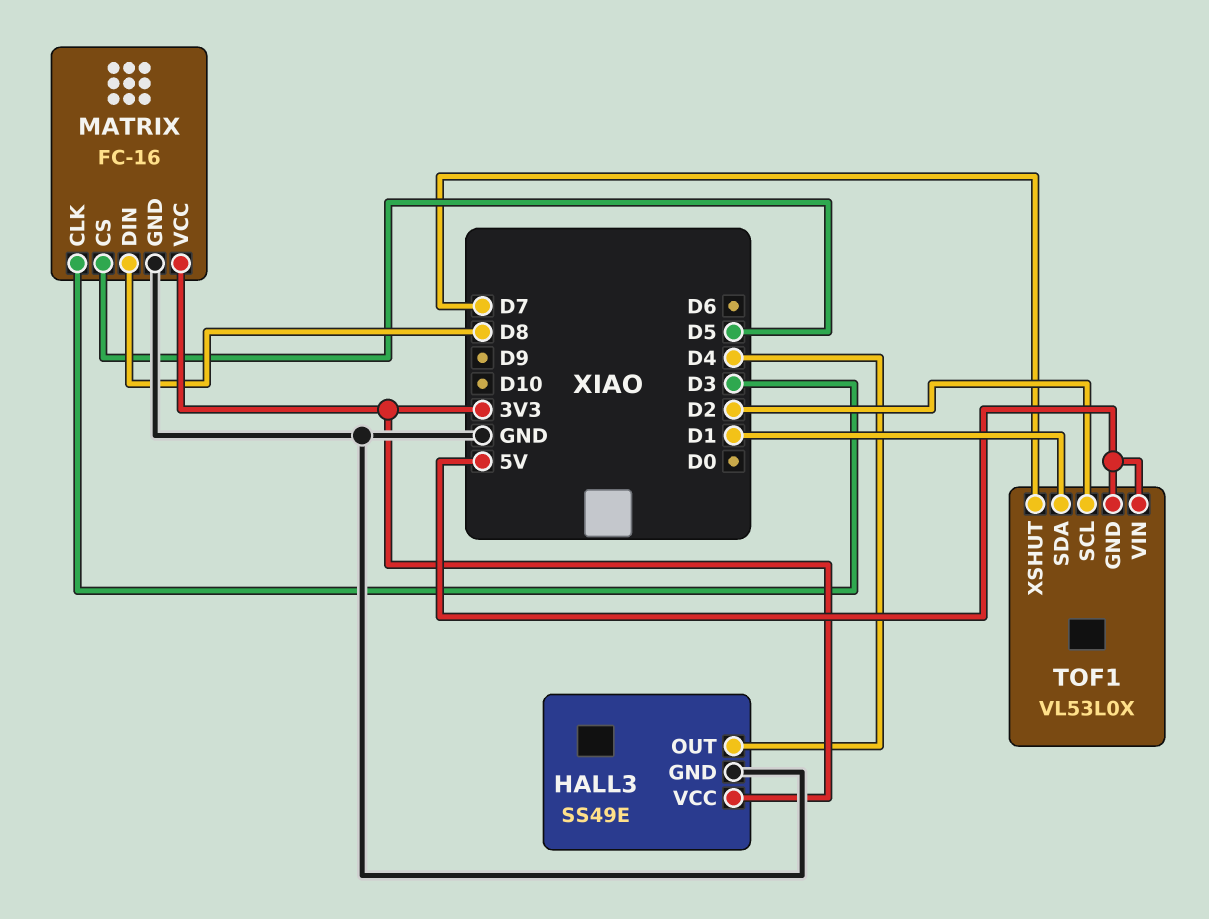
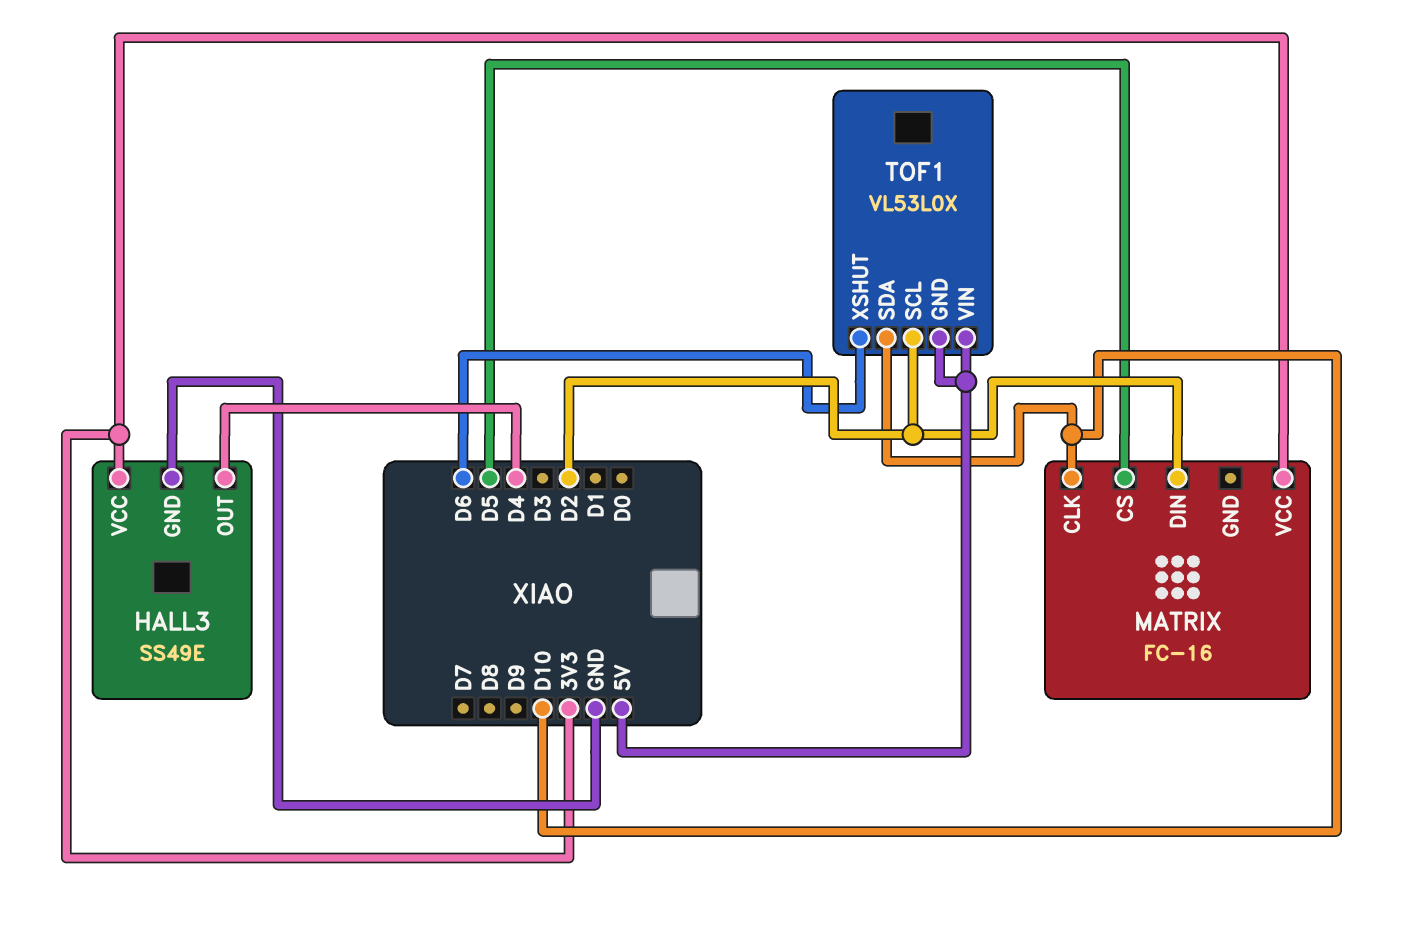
MATRIX pin CLK: D3 -> D10
MATRIX pin DIN: D8 -> D2
MATRIX pin GND: GND -> none
TOF1 pin SDA: D1 -> D10
TOF1 pin XSHUT: D7 -> D6

